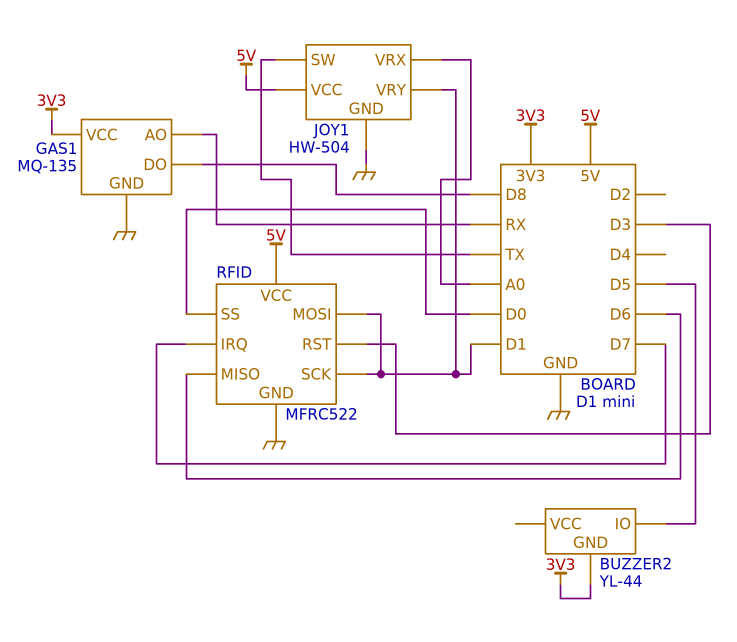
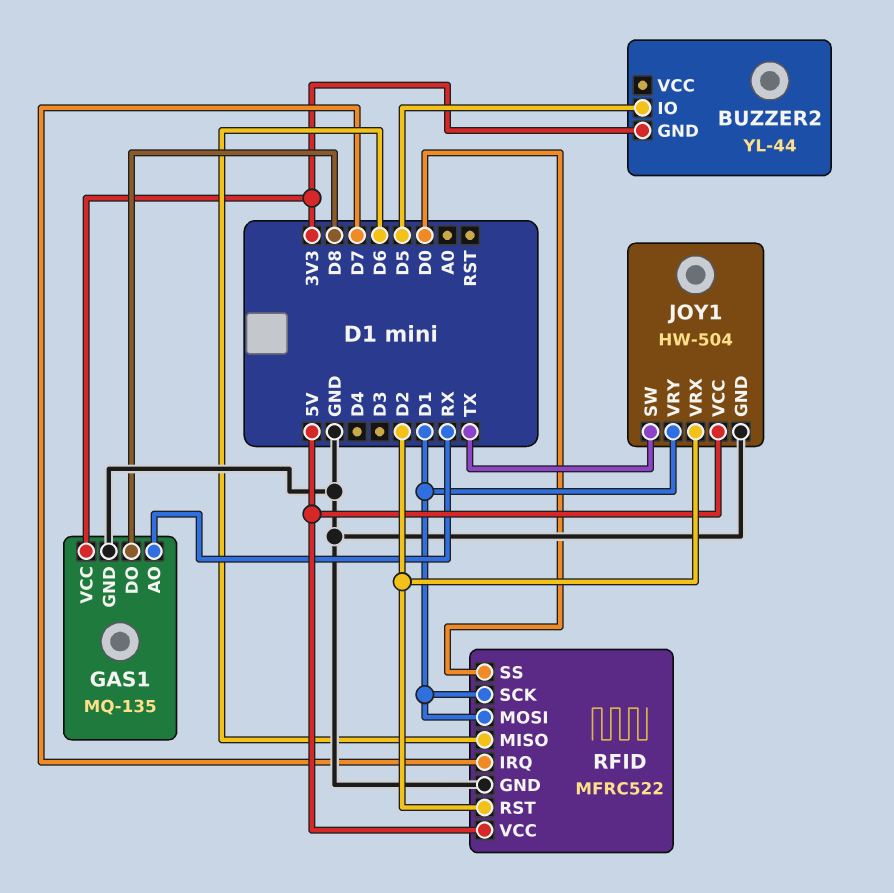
JOY1 pin VRX: A0 -> D2
RFID pin RST: D3 -> D2

